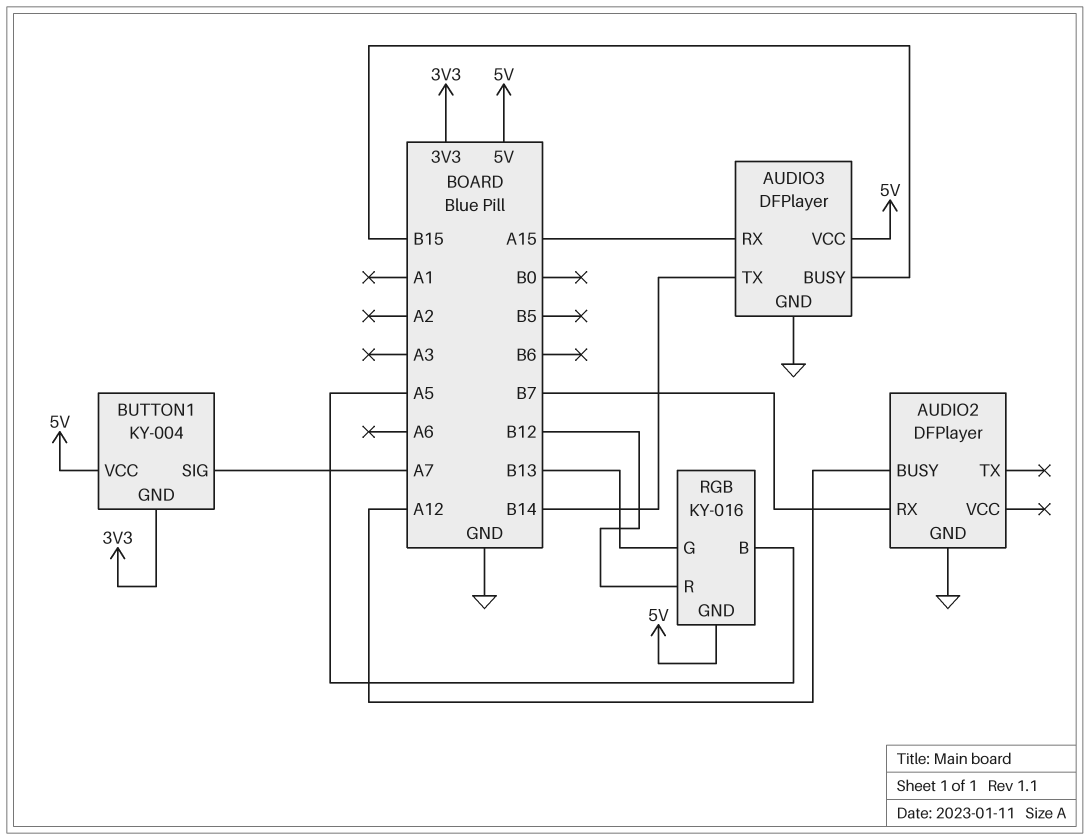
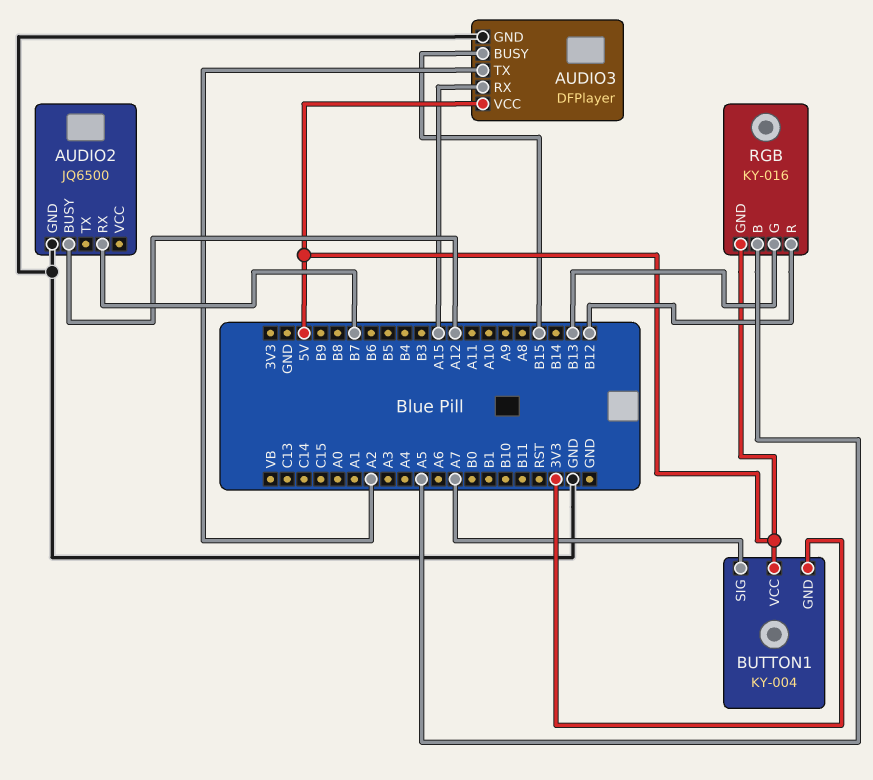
AUDIO2: DFPlayer -> JQ6500
AUDIO3 pin TX: B14 -> A2

